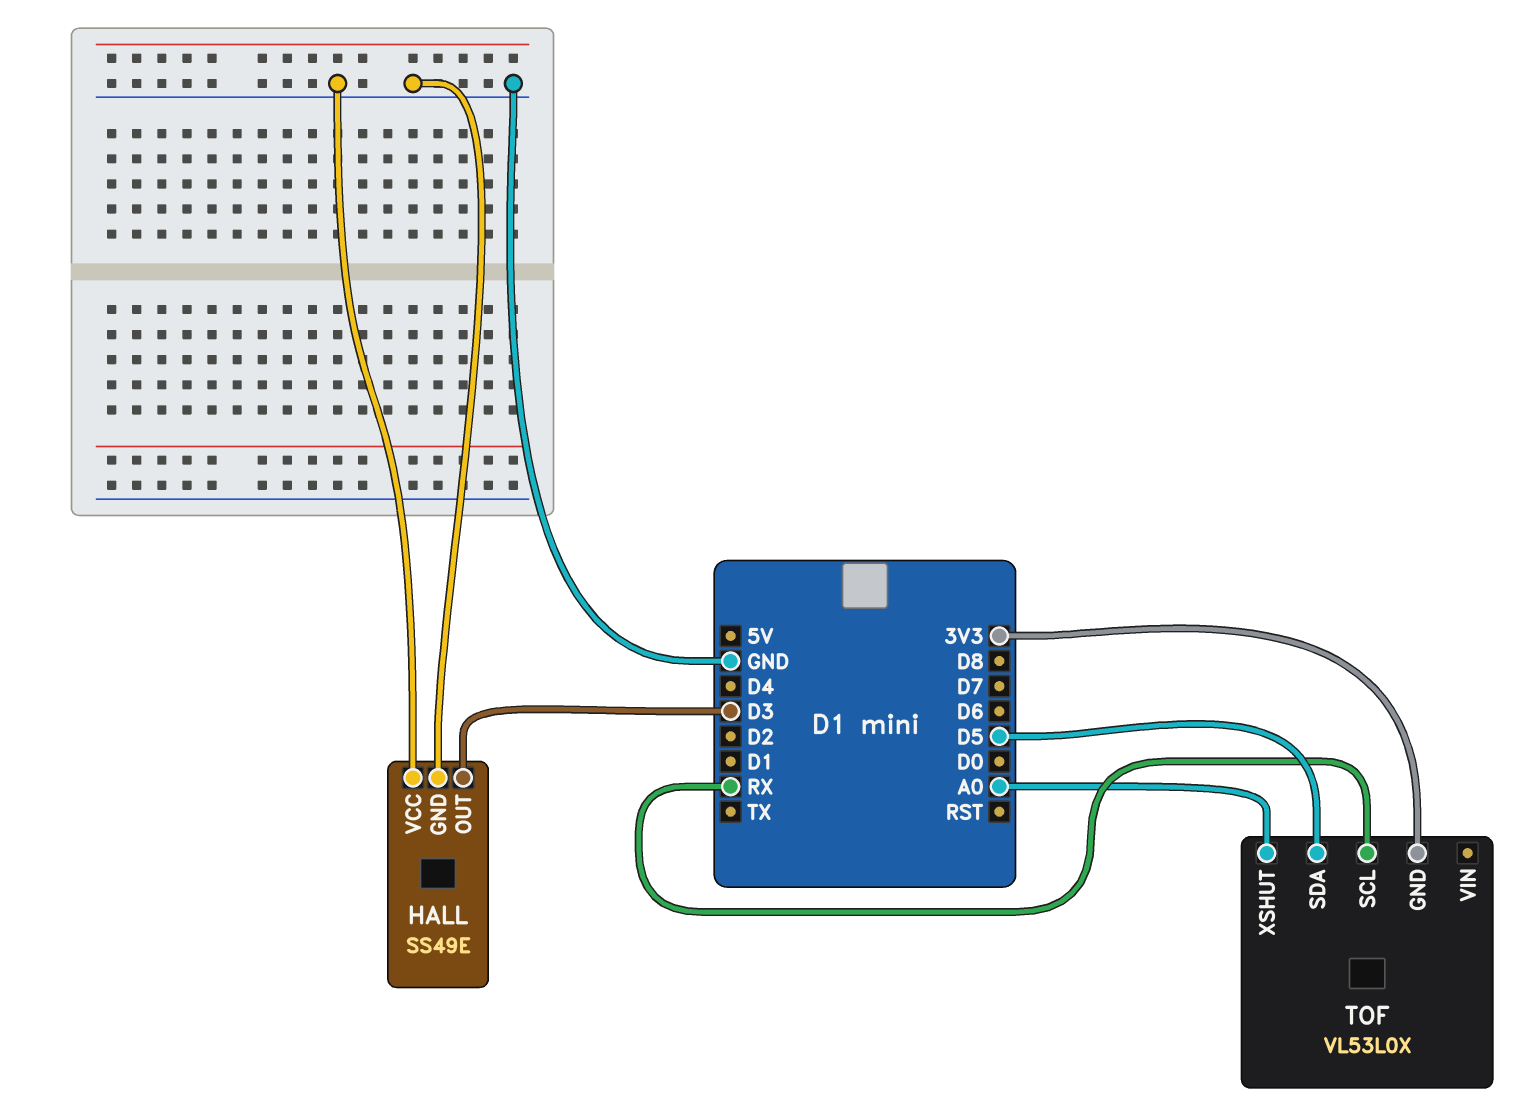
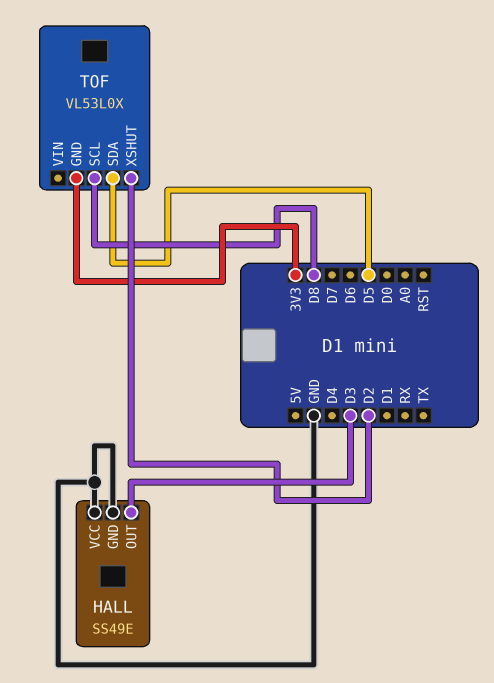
TOF pin SCL: RX -> D8
TOF pin XSHUT: A0 -> D2

